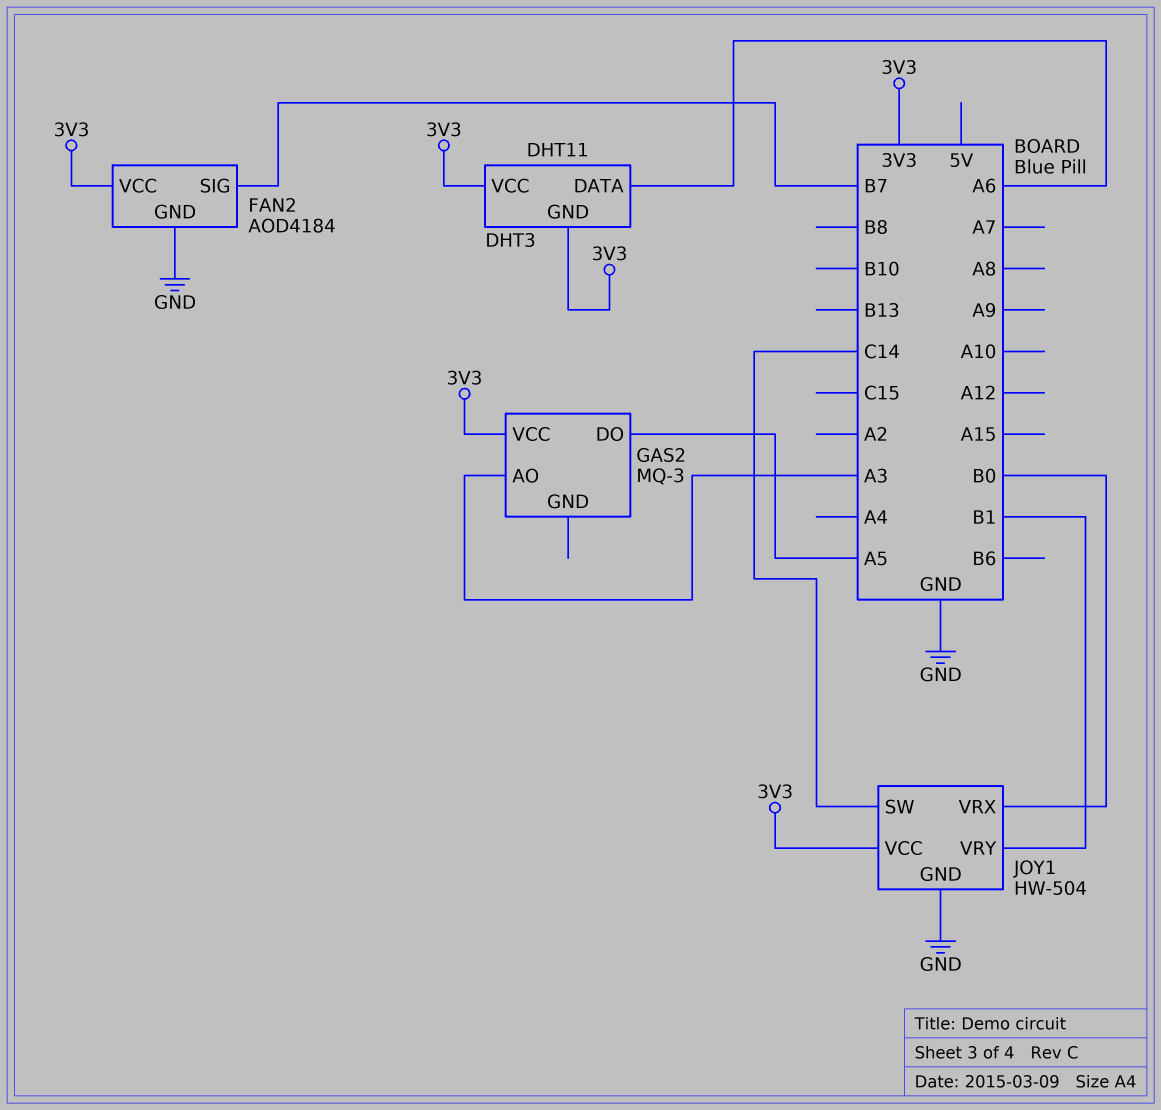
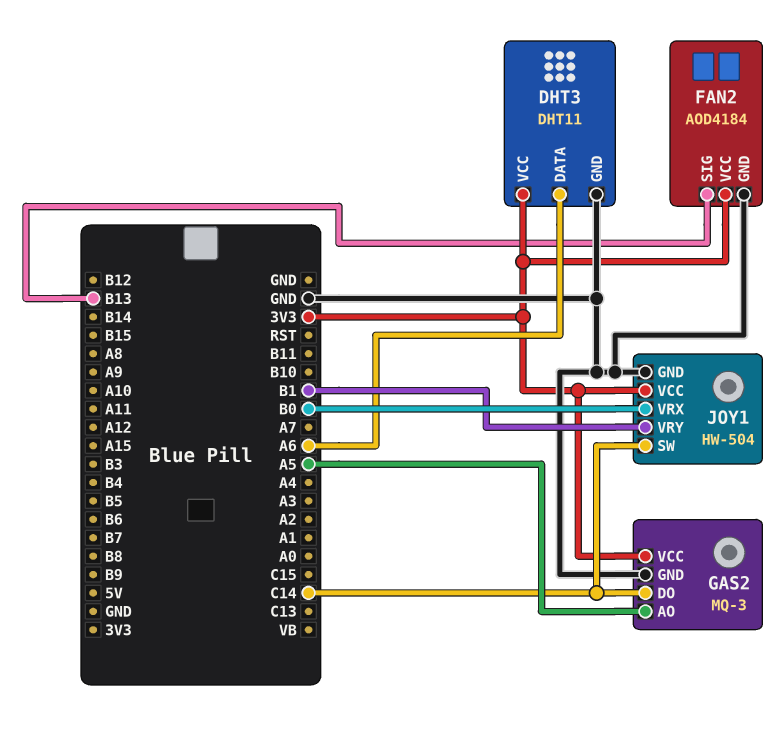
DHT3 pin GND: 3V3 -> GND
FAN2 pin SIG: B7 -> B13
GAS2 pin AO: A3 -> A5
GAS2 pin DO: A5 -> C14
GAS2 pin GND: none -> GND

